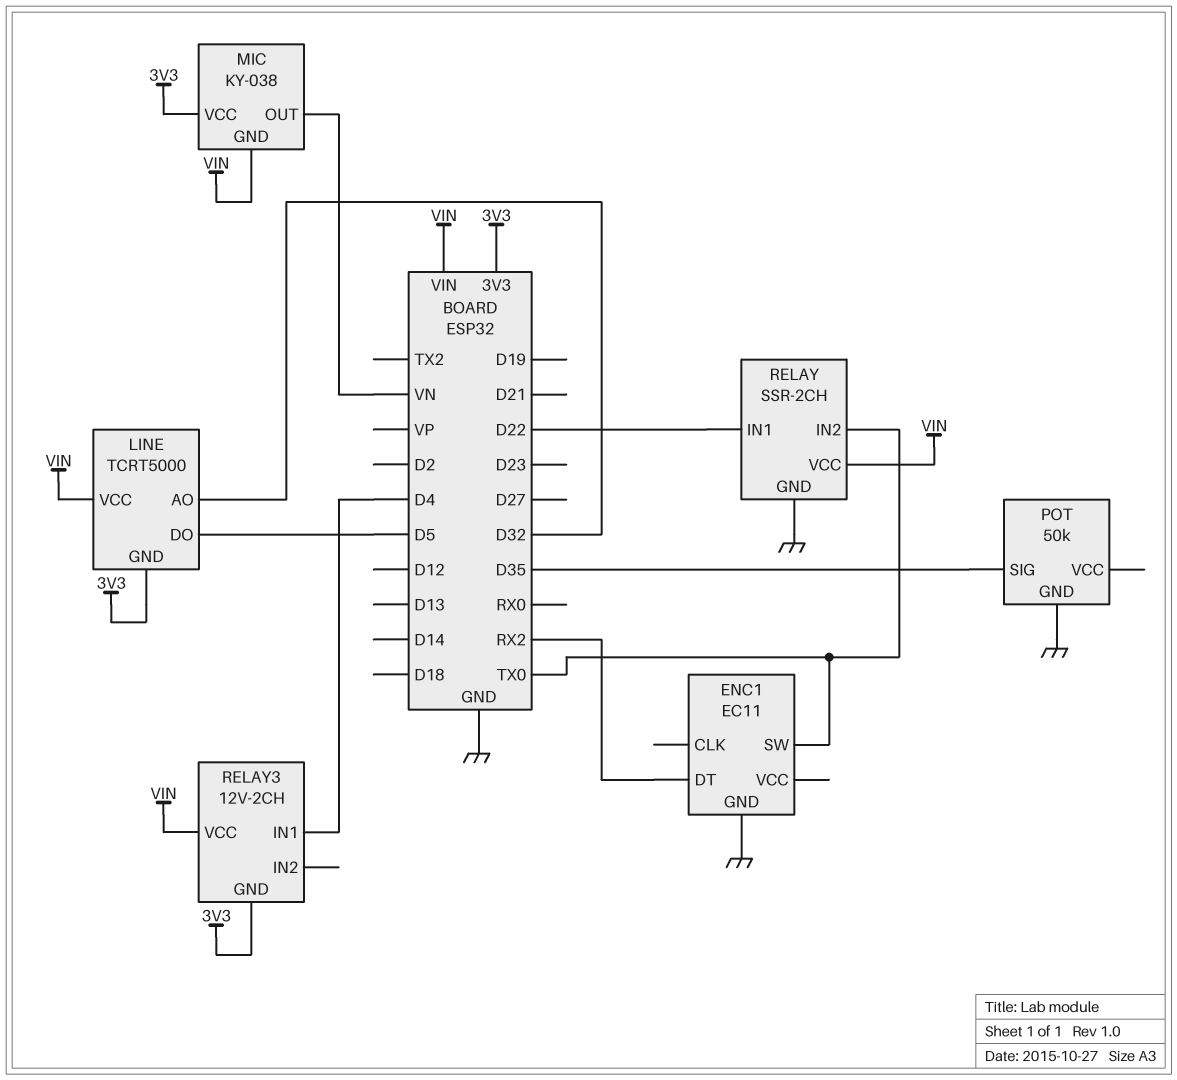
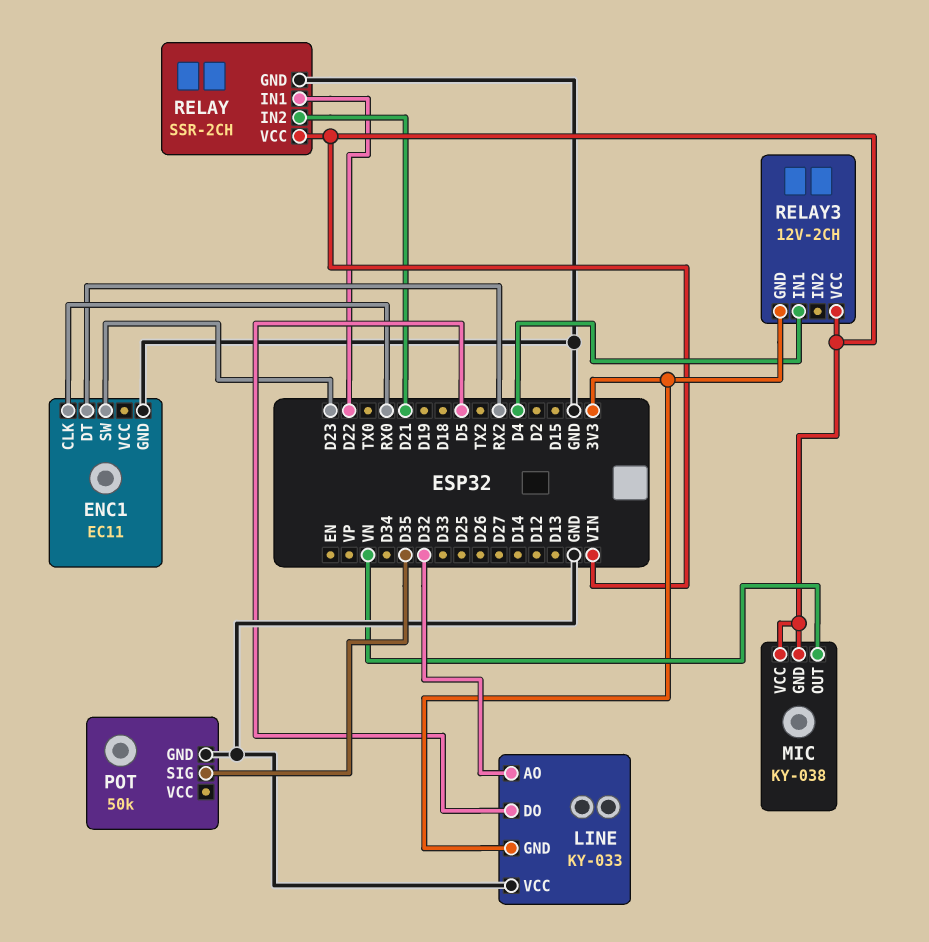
ENC1 pin CLK: none -> RX0
ENC1 pin SW: TX0 -> D23
LINE: TCRT5000 -> KY-033
LINE pin VCC: VIN -> GND
MIC pin VCC: 3V3 -> VIN
RELAY pin IN2: TX0 -> D21

